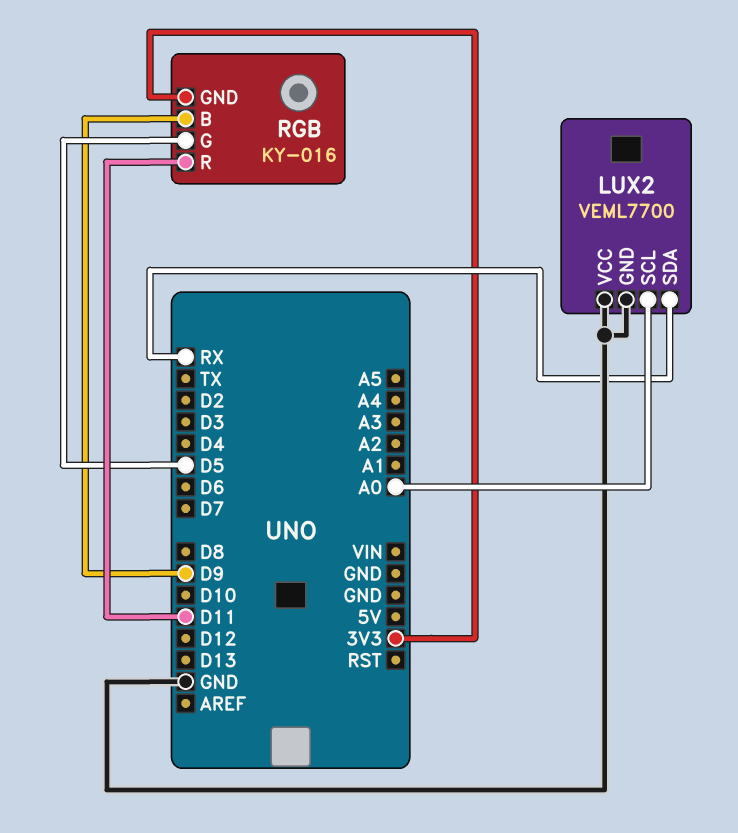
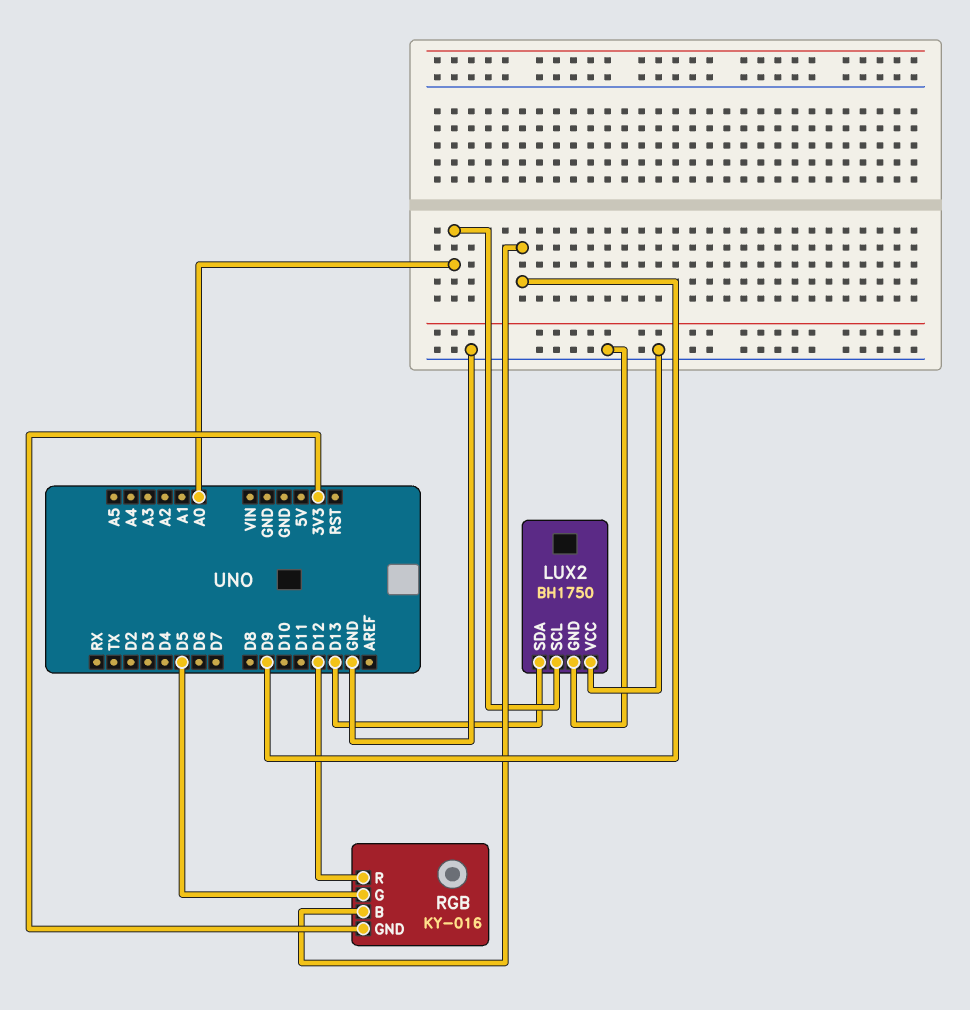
LUX2: VEML7700 -> BH1750
LUX2 pin SDA: RX -> D13
RGB pin R: D11 -> D12

